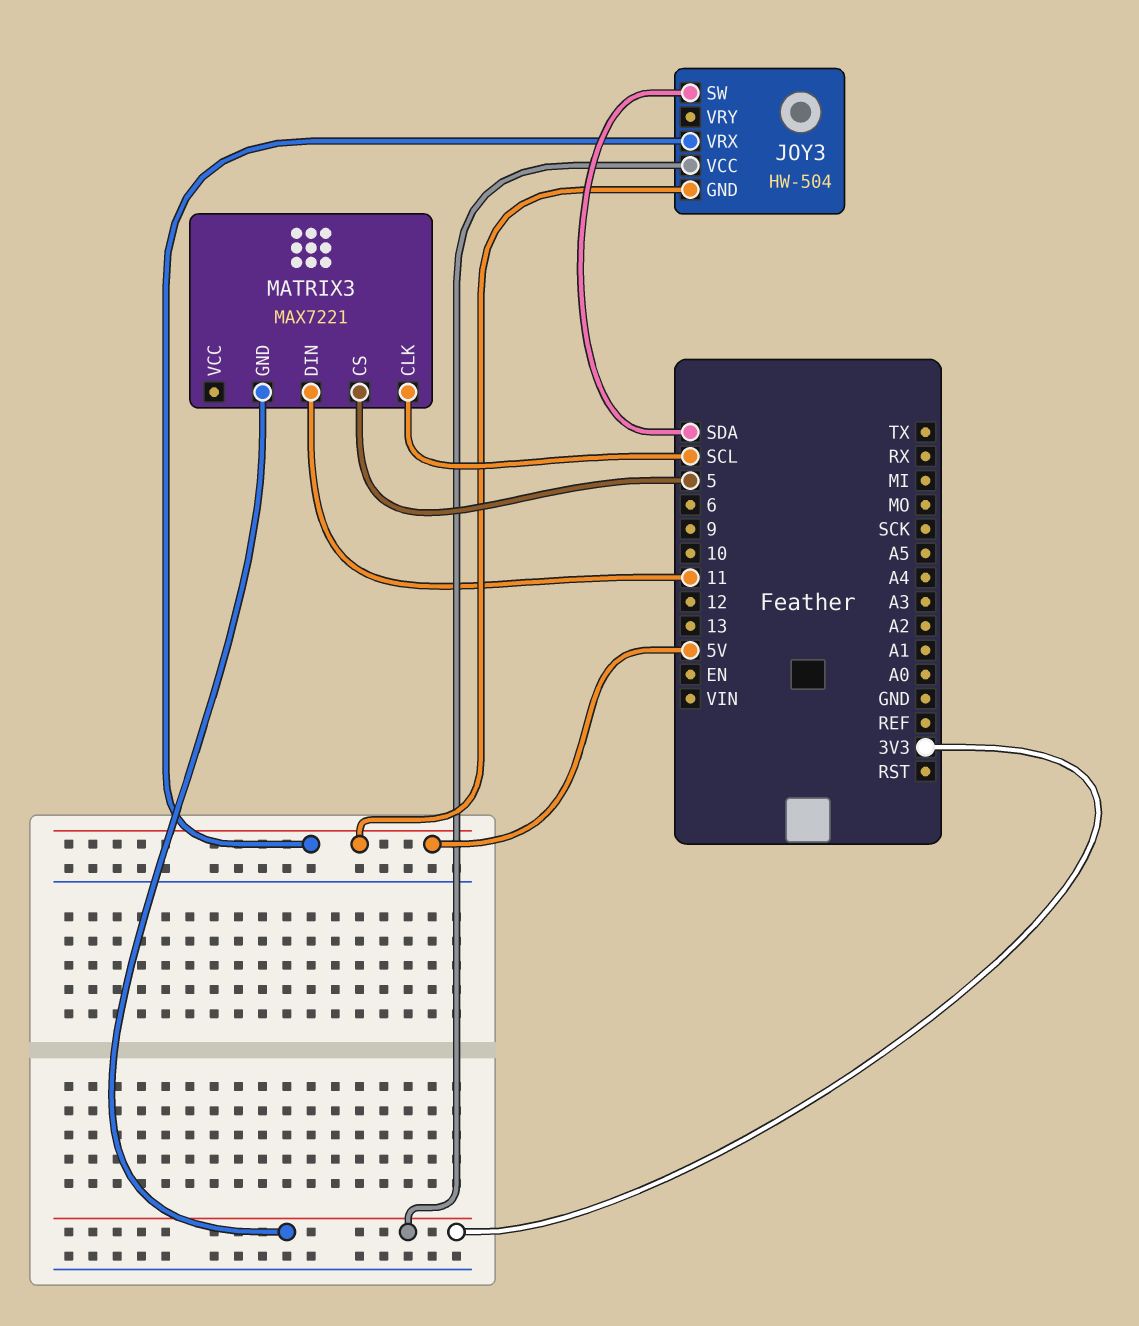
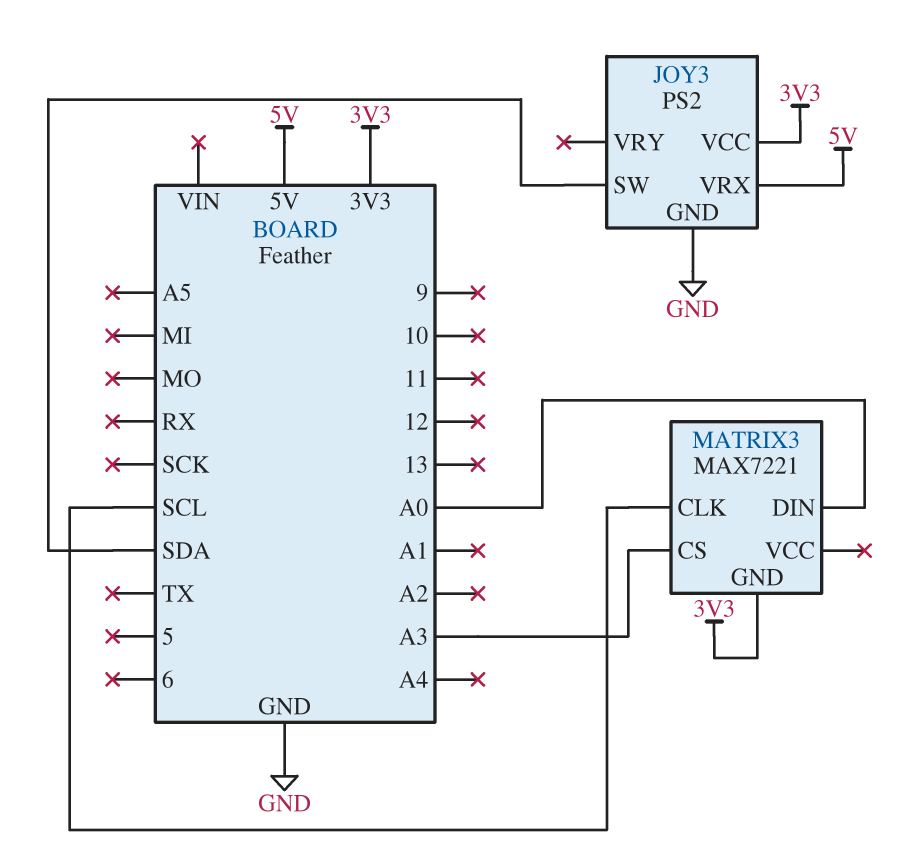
JOY3: HW-504 -> PS2
JOY3 pin GND: 5V -> GND
MATRIX3 pin CS: 5 -> A3
MATRIX3 pin DIN: 11 -> A0

